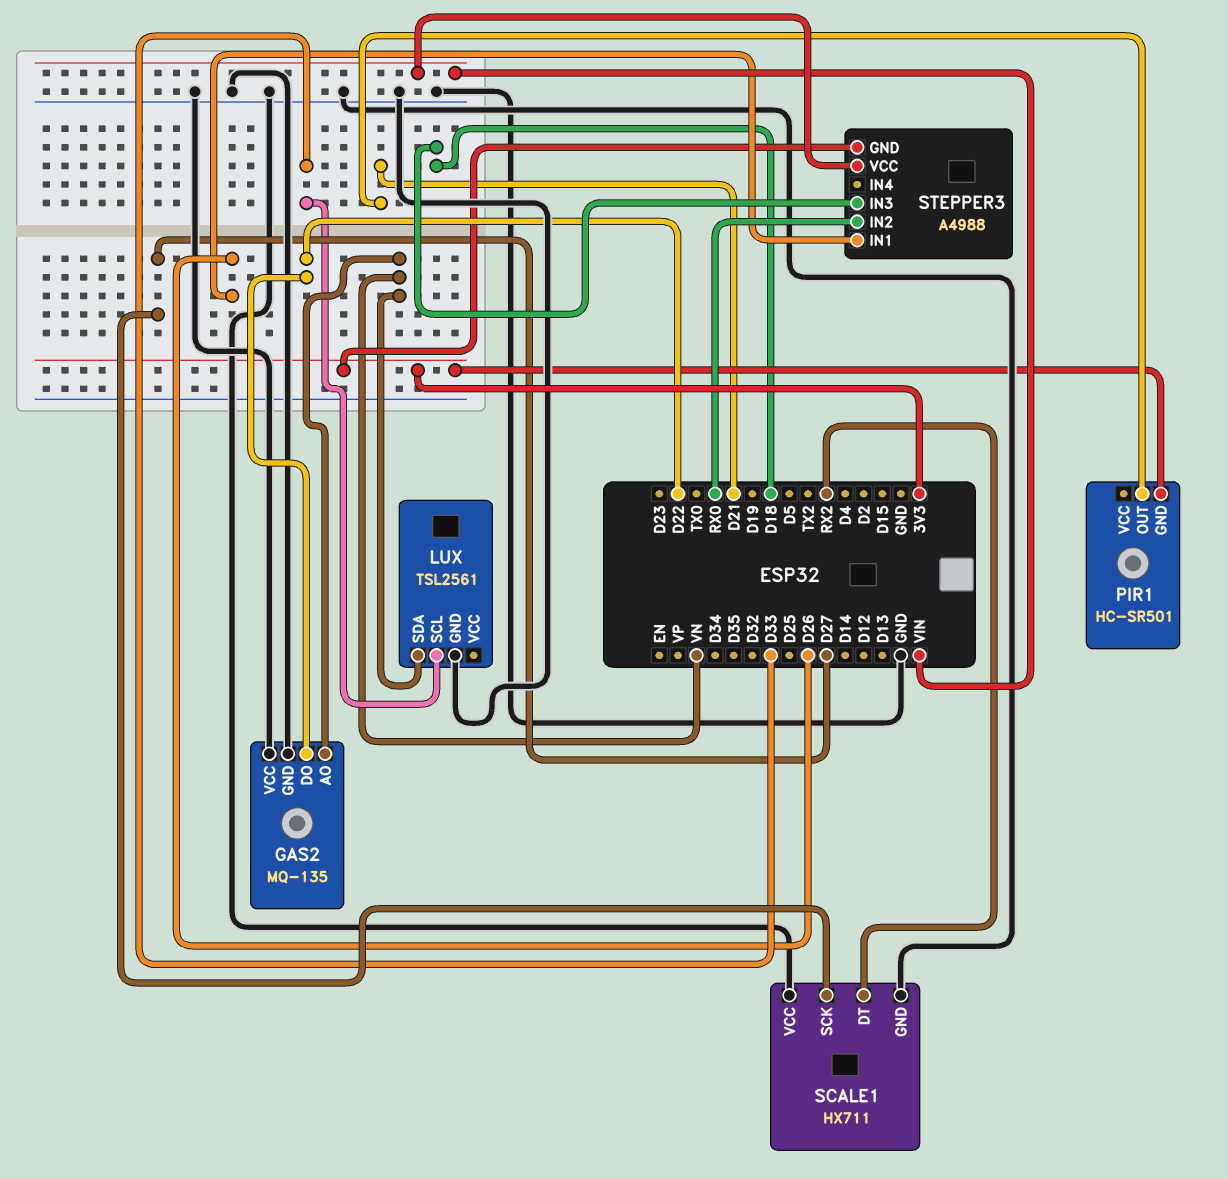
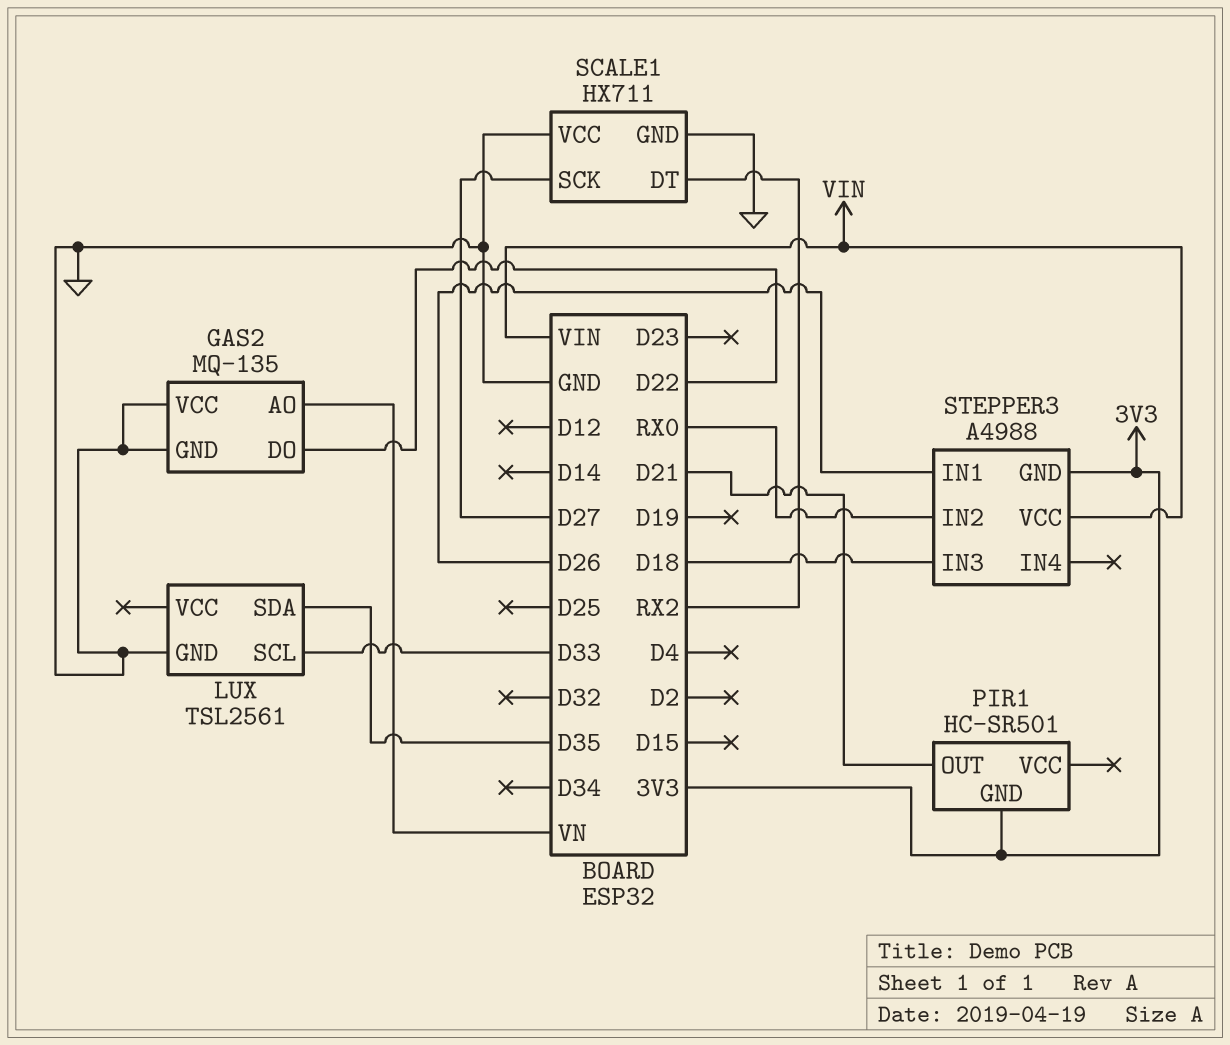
LUX pin SDA: VN -> D35

